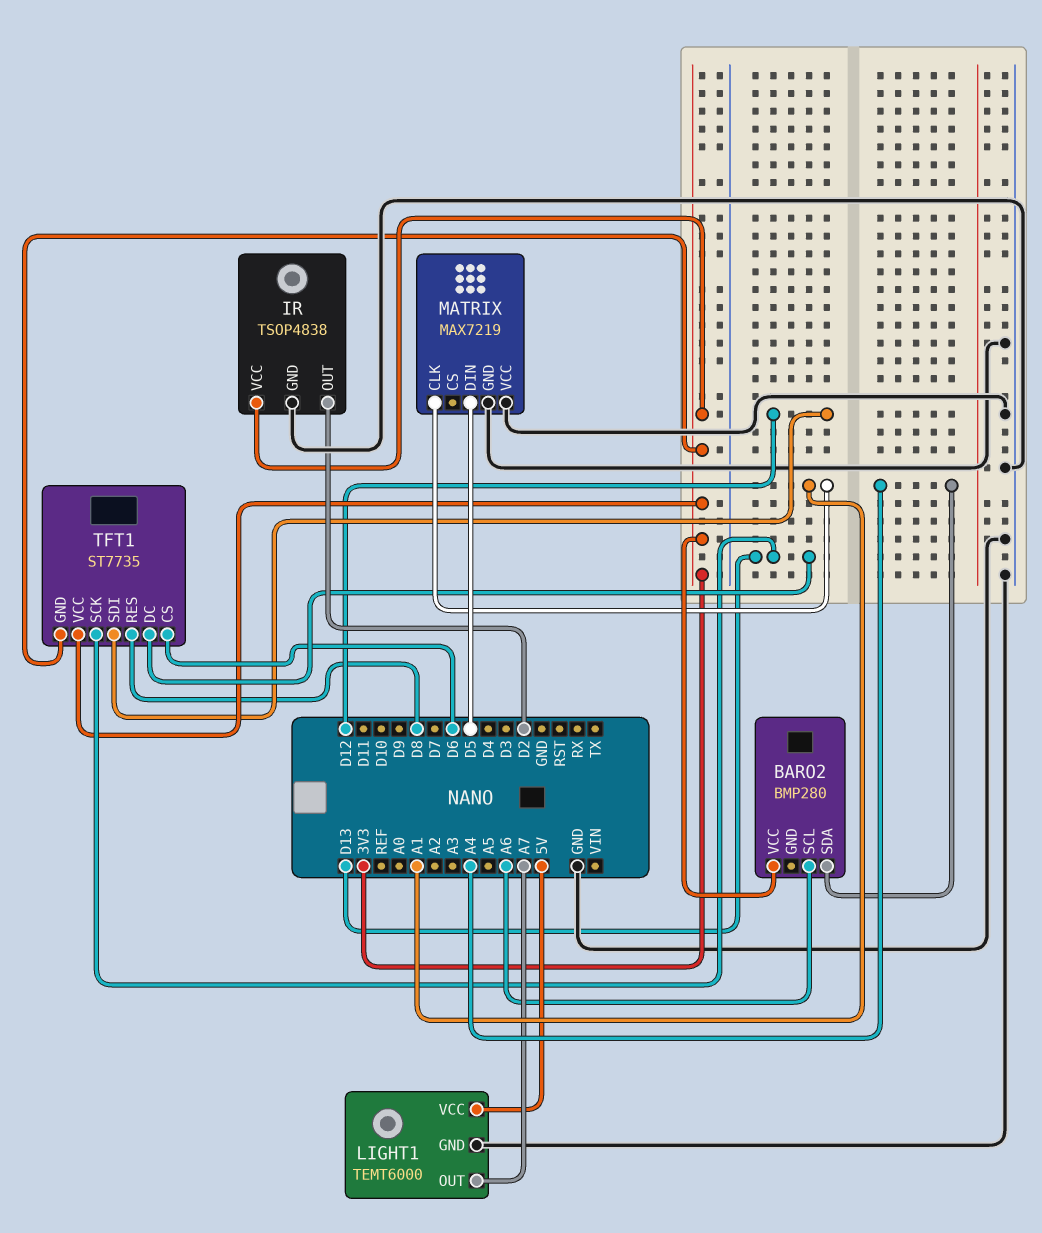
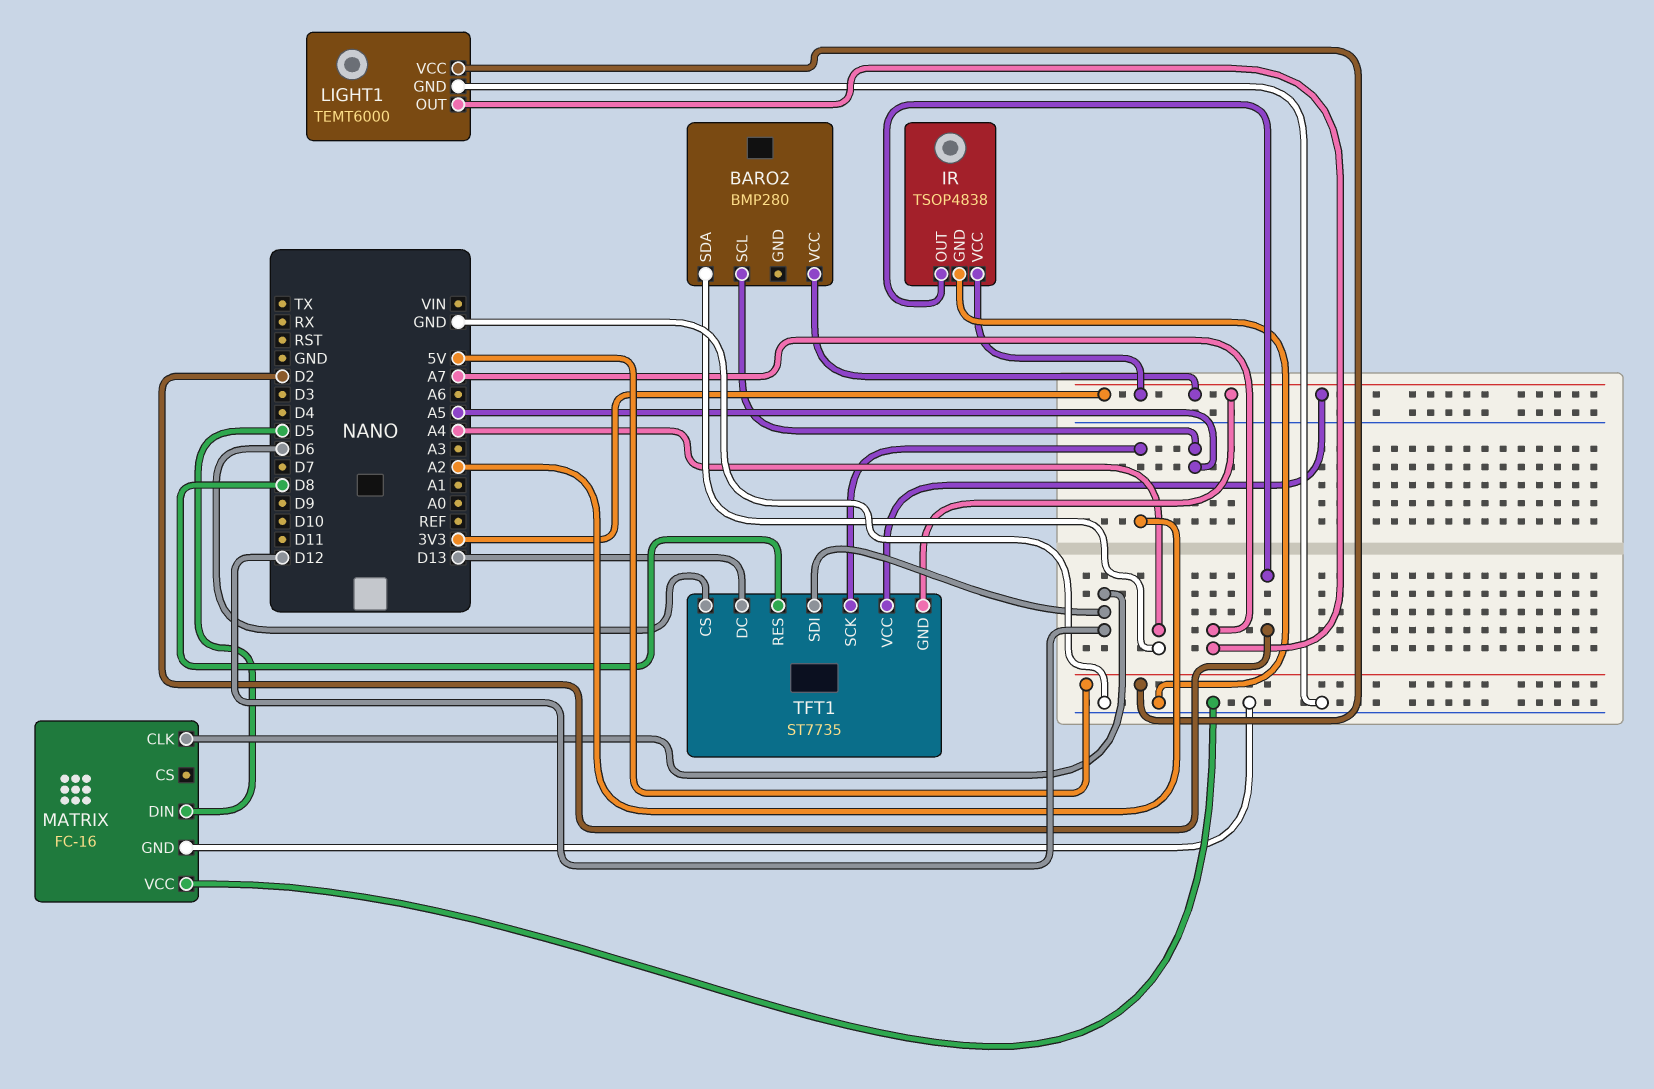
BARO2 pin SCL: A6 -> A5
MATRIX: MAX7219 -> FC-16
MATRIX pin CLK: A1 -> D12
TFT1 pin SCK: D13 -> A2

